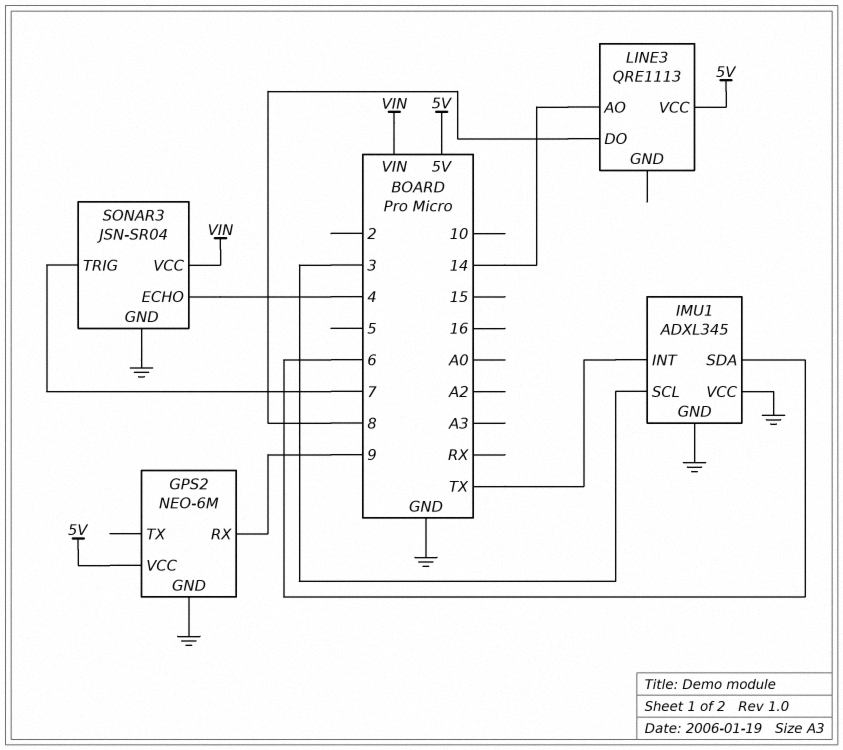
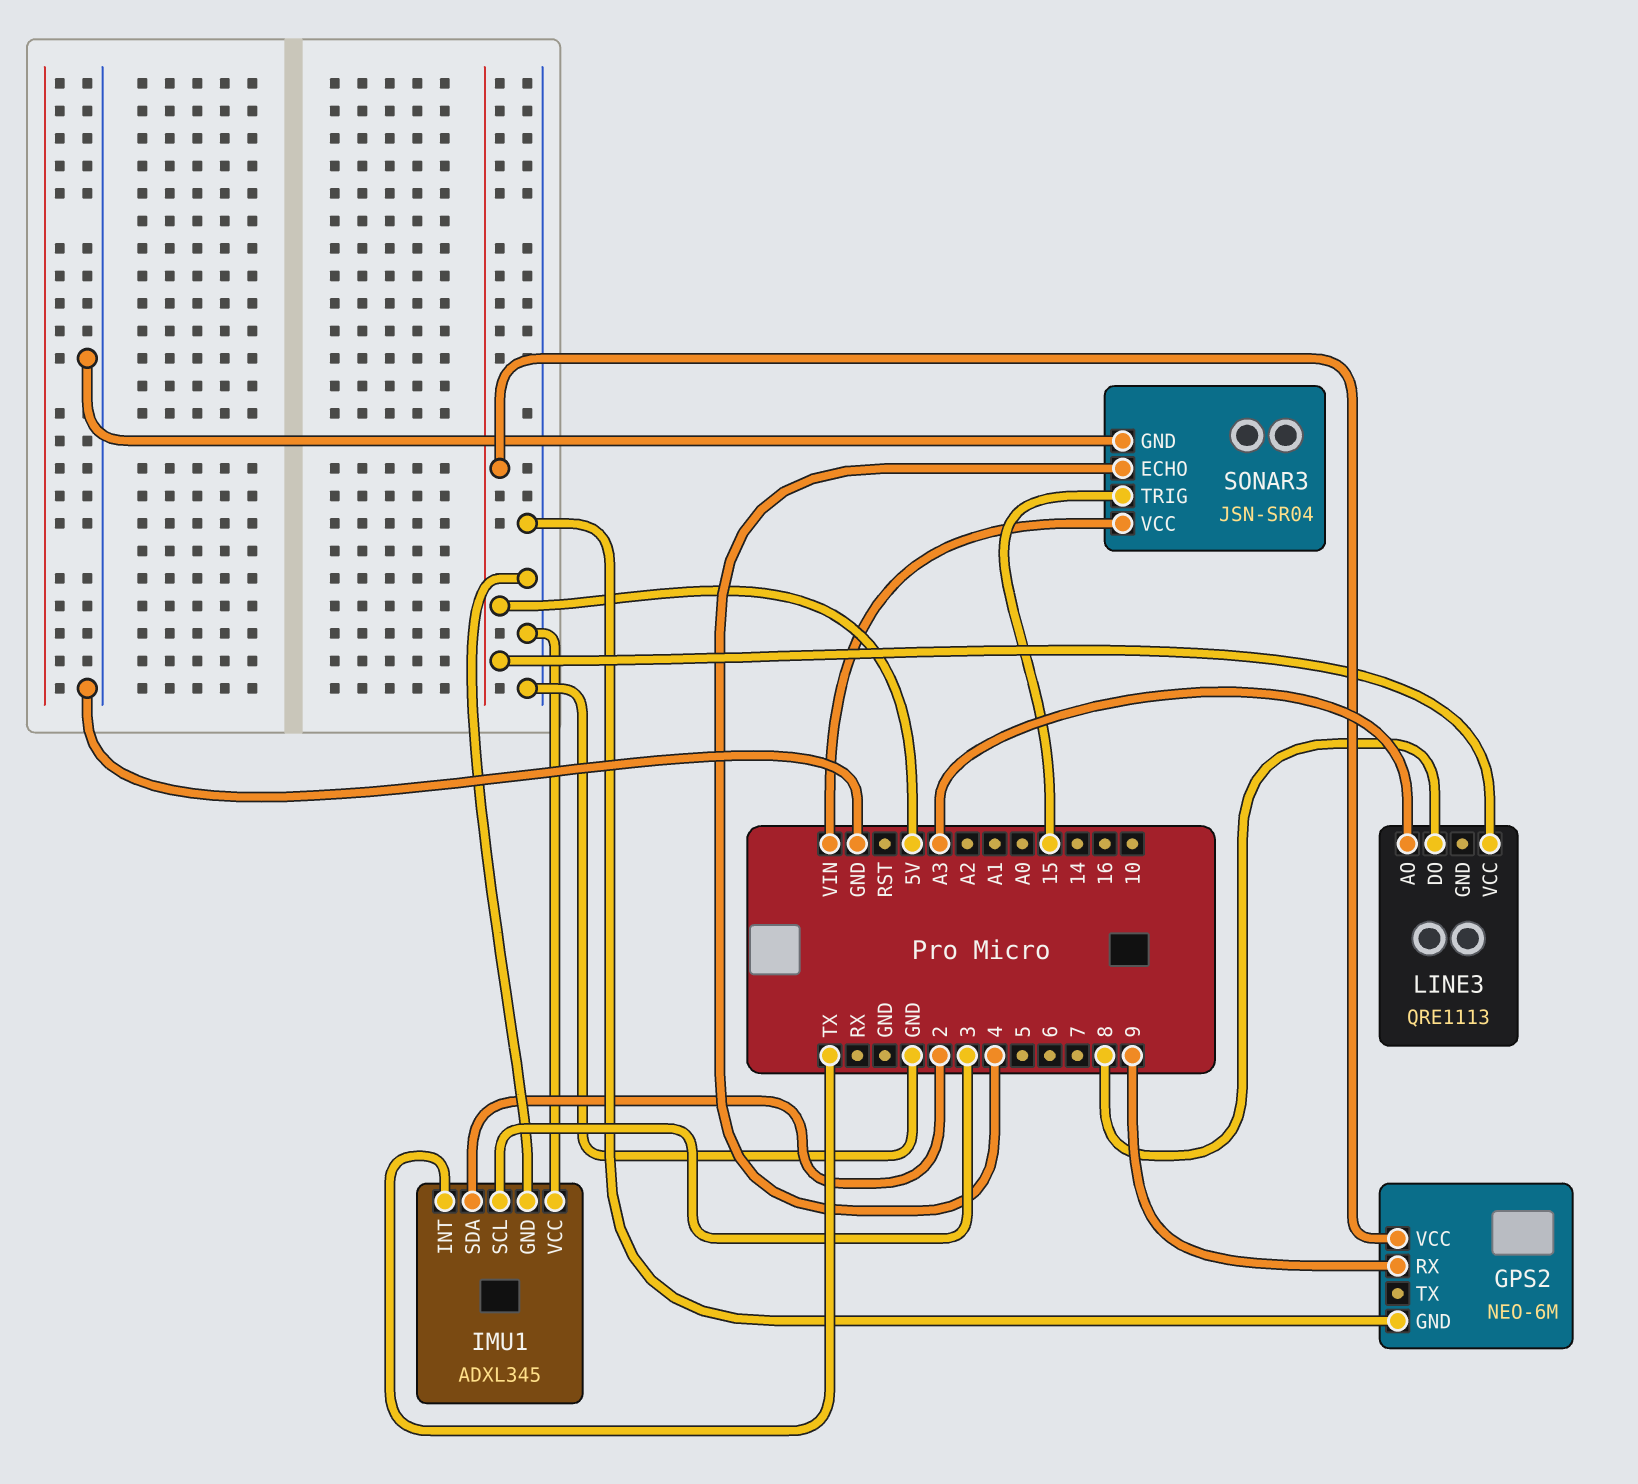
IMU1 pin SDA: 6 -> 2
LINE3 pin AO: 14 -> A3
SONAR3 pin TRIG: 7 -> 15

